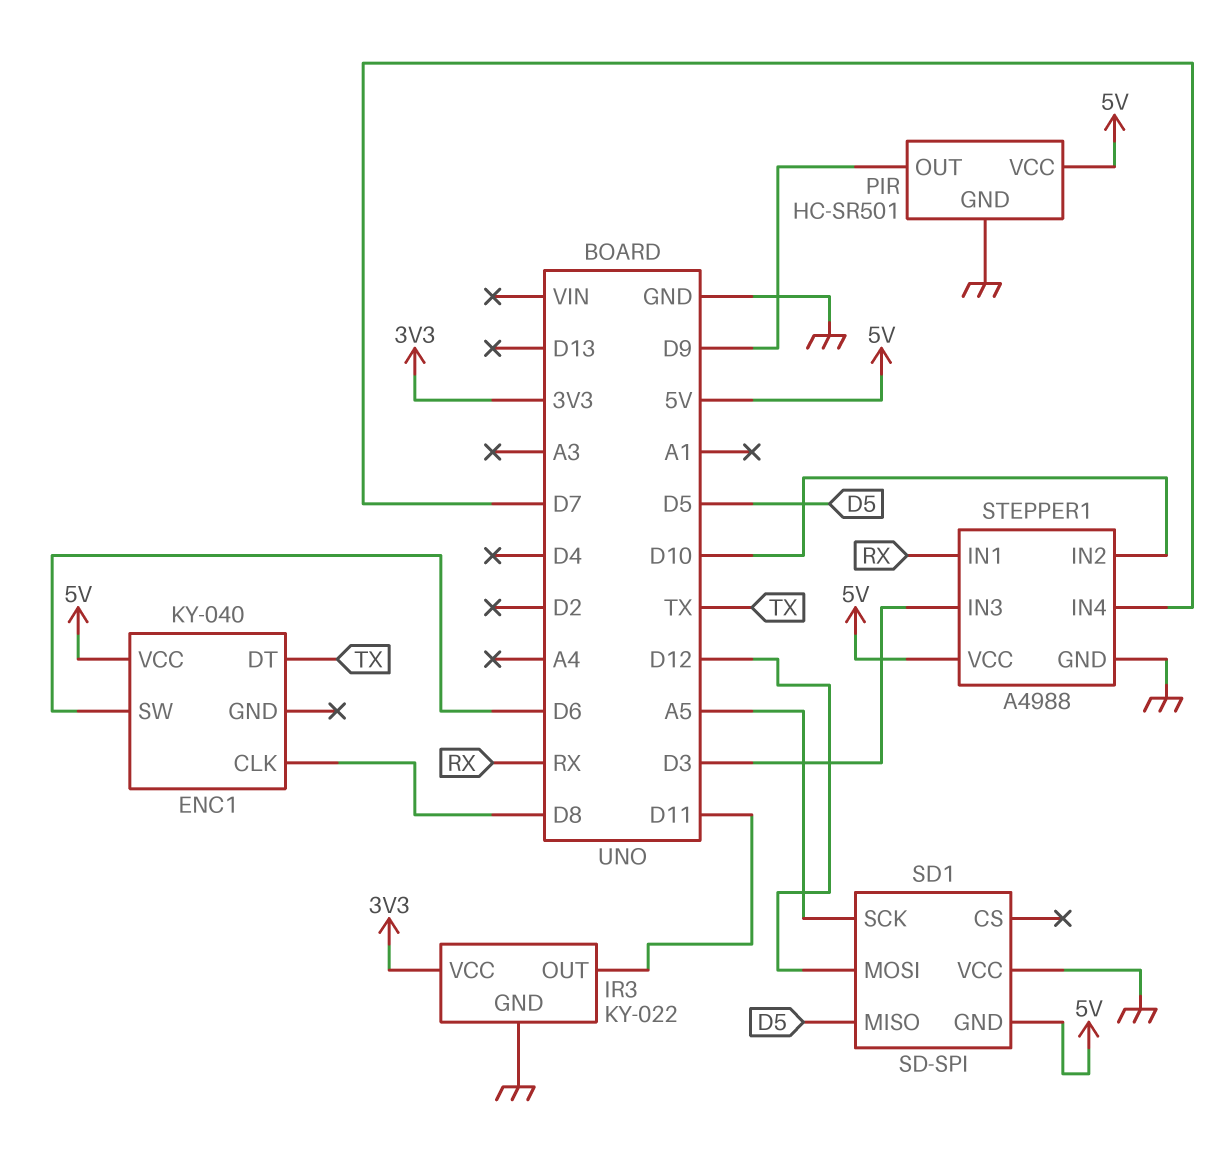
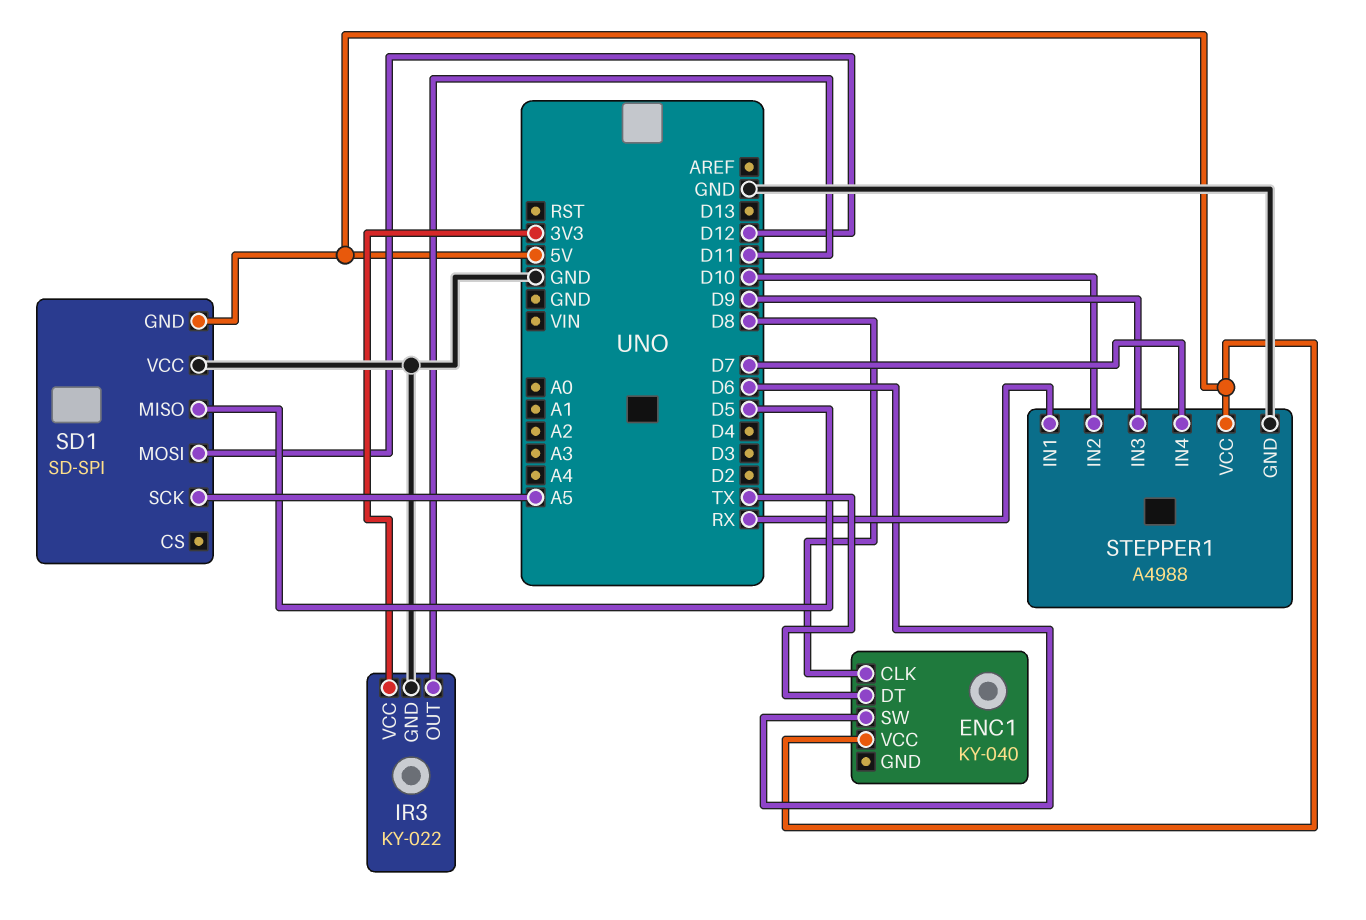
PIR: HC-SR501 -> none
PIR pin GND: GND -> none
PIR pin OUT: D9 -> none
PIR pin VCC: 5V -> none
STEPPER1 pin IN3: D3 -> D9

